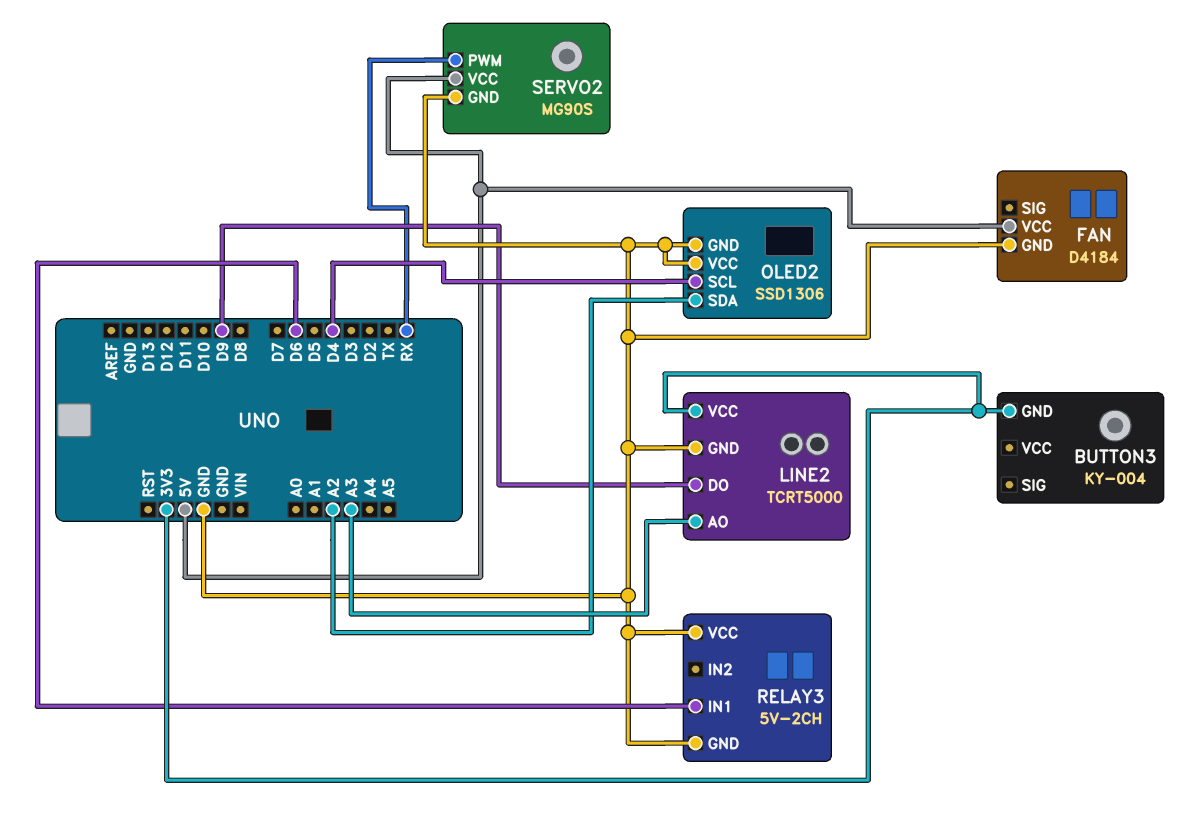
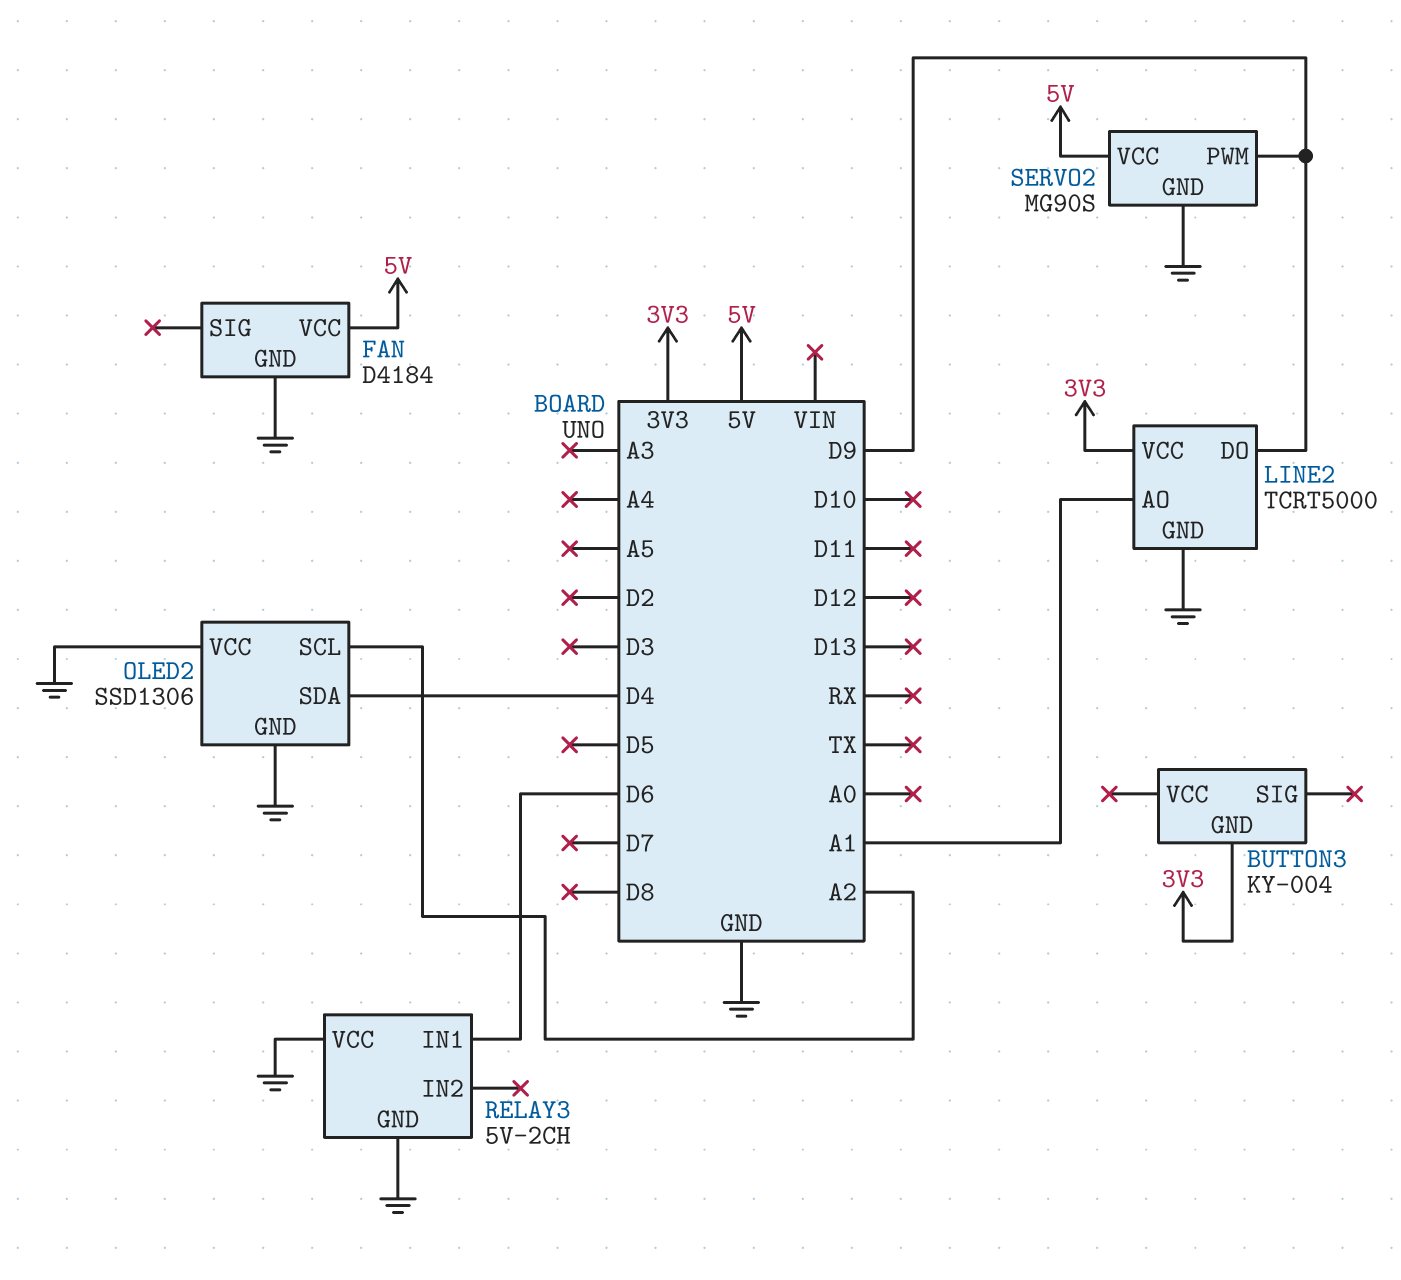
LINE2 pin AO: A3 -> A1
OLED2 pin SCL: D4 -> A2
OLED2 pin SDA: A2 -> D4
SERVO2 pin PWM: RX -> D9

